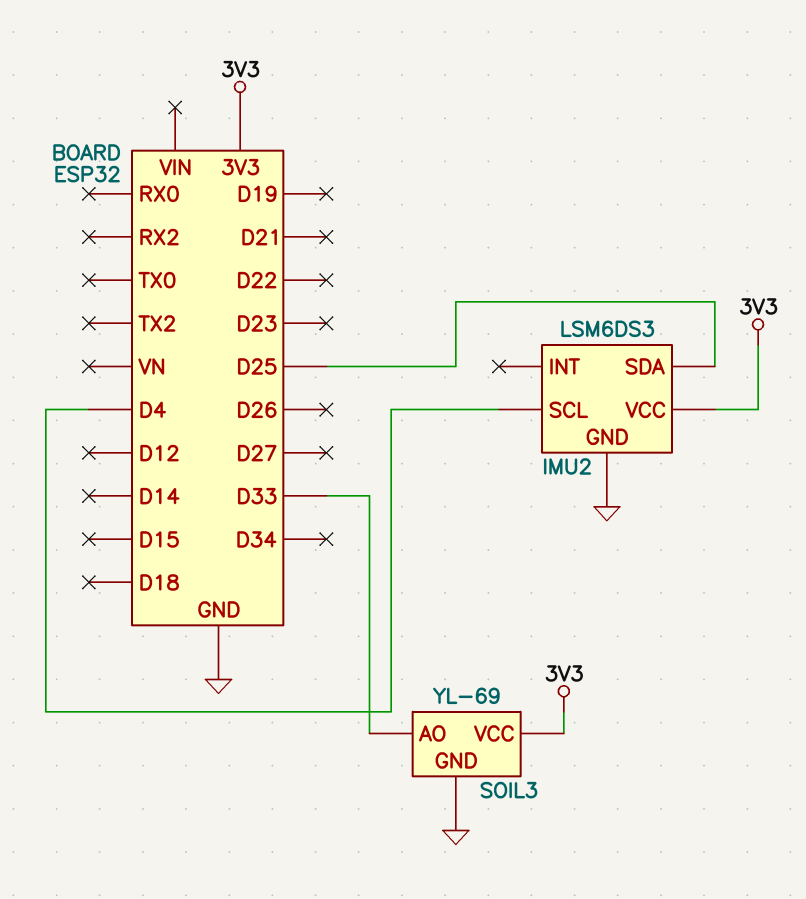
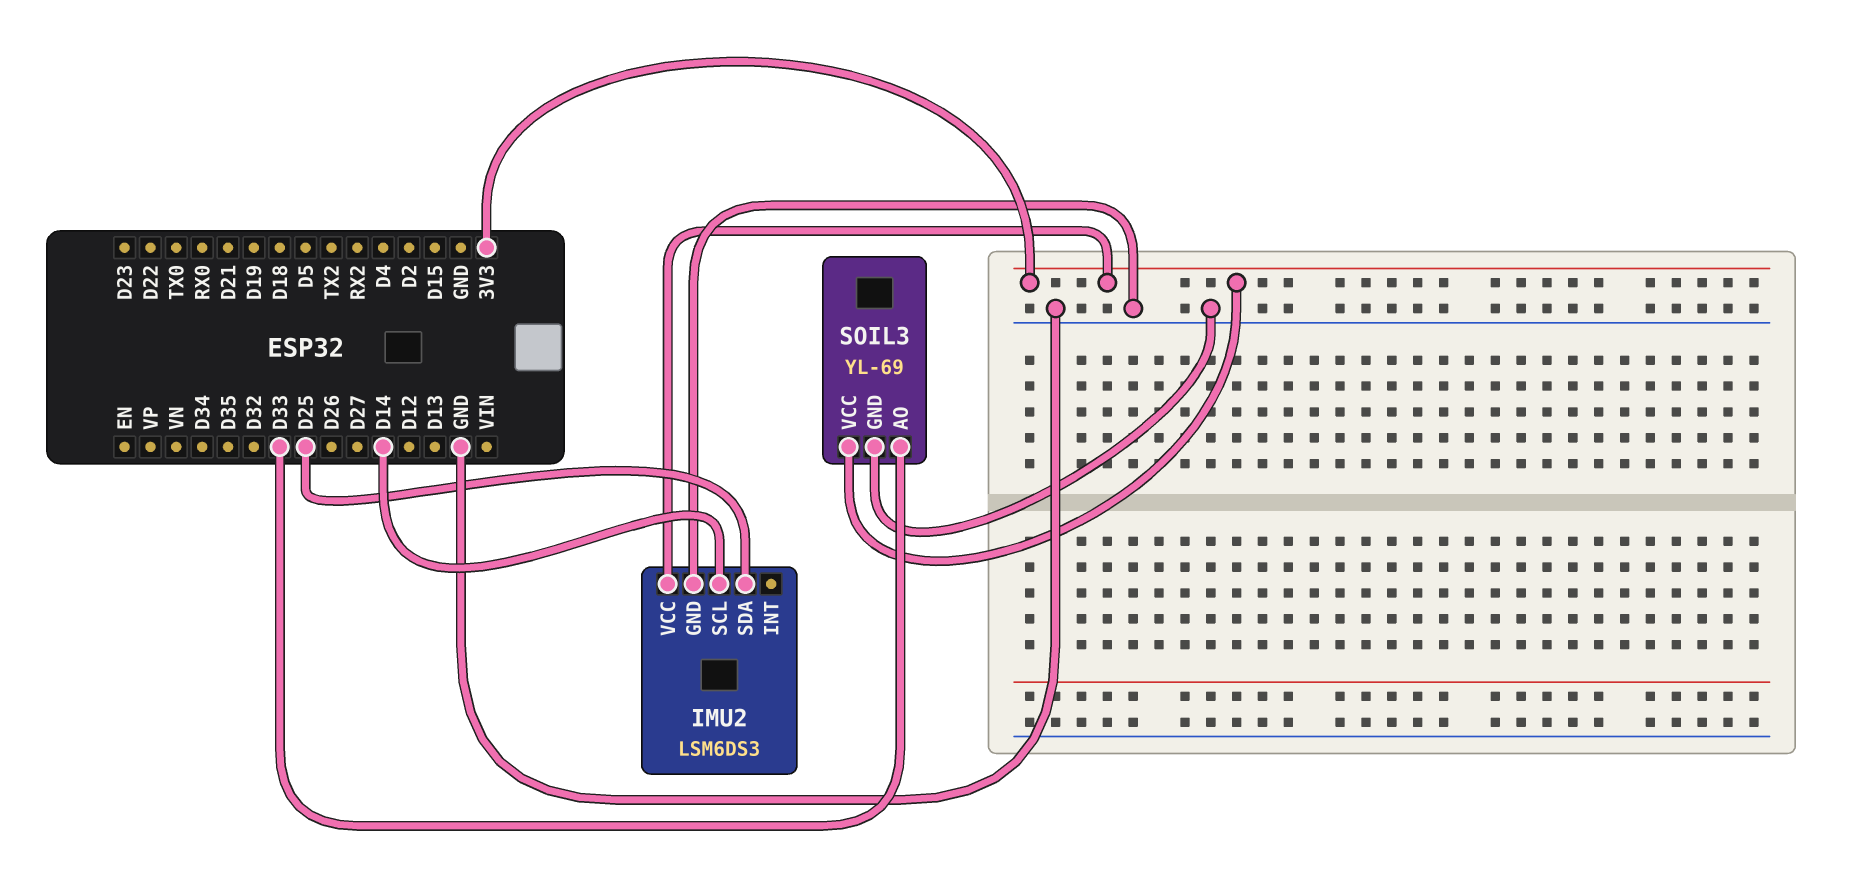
IMU2 pin SCL: D4 -> D14

